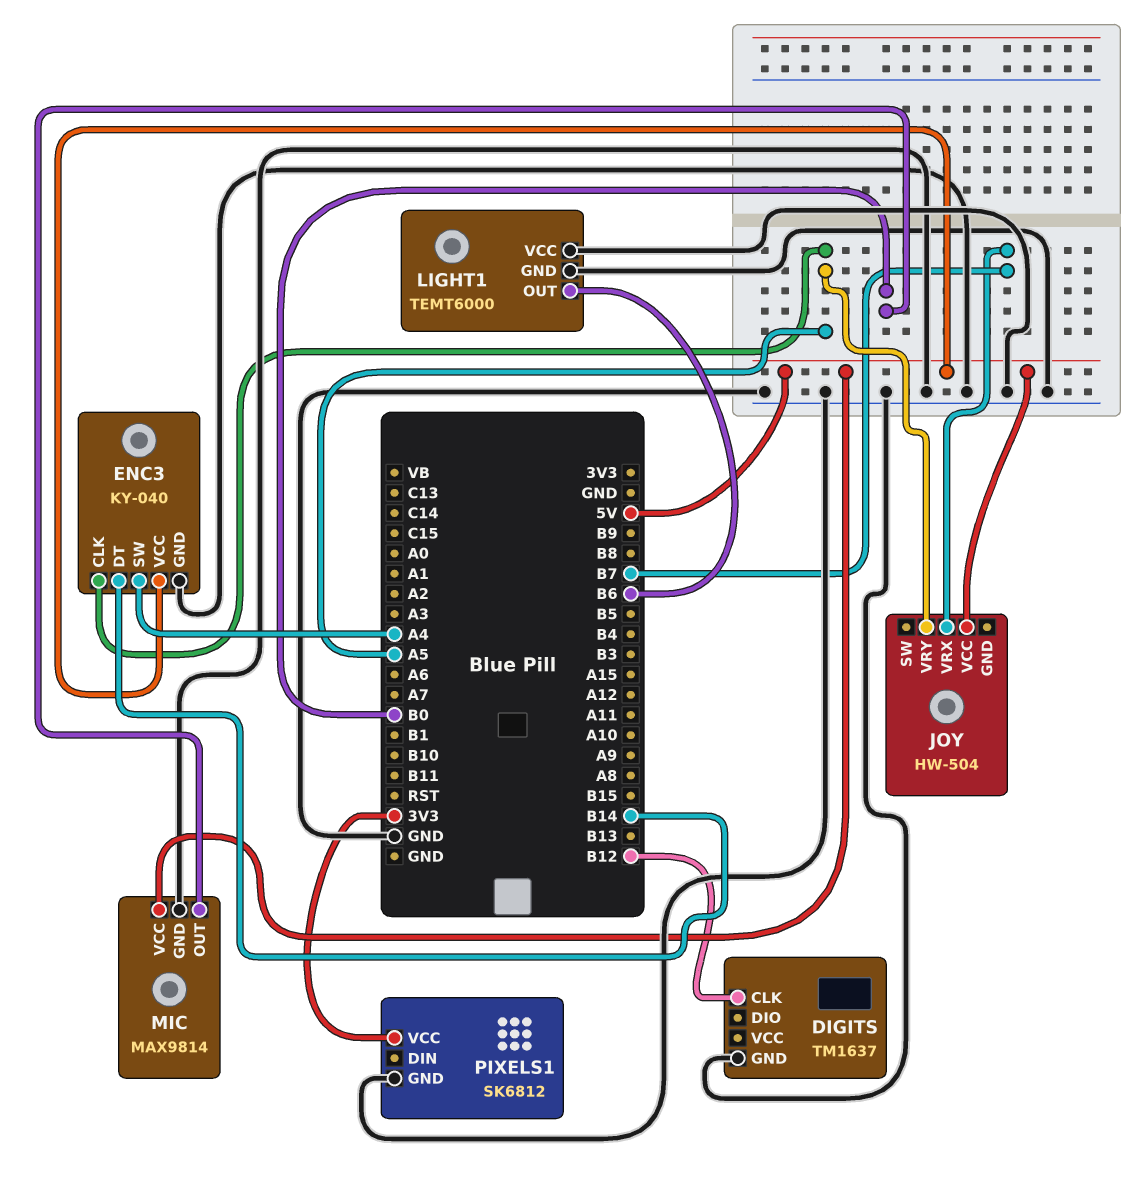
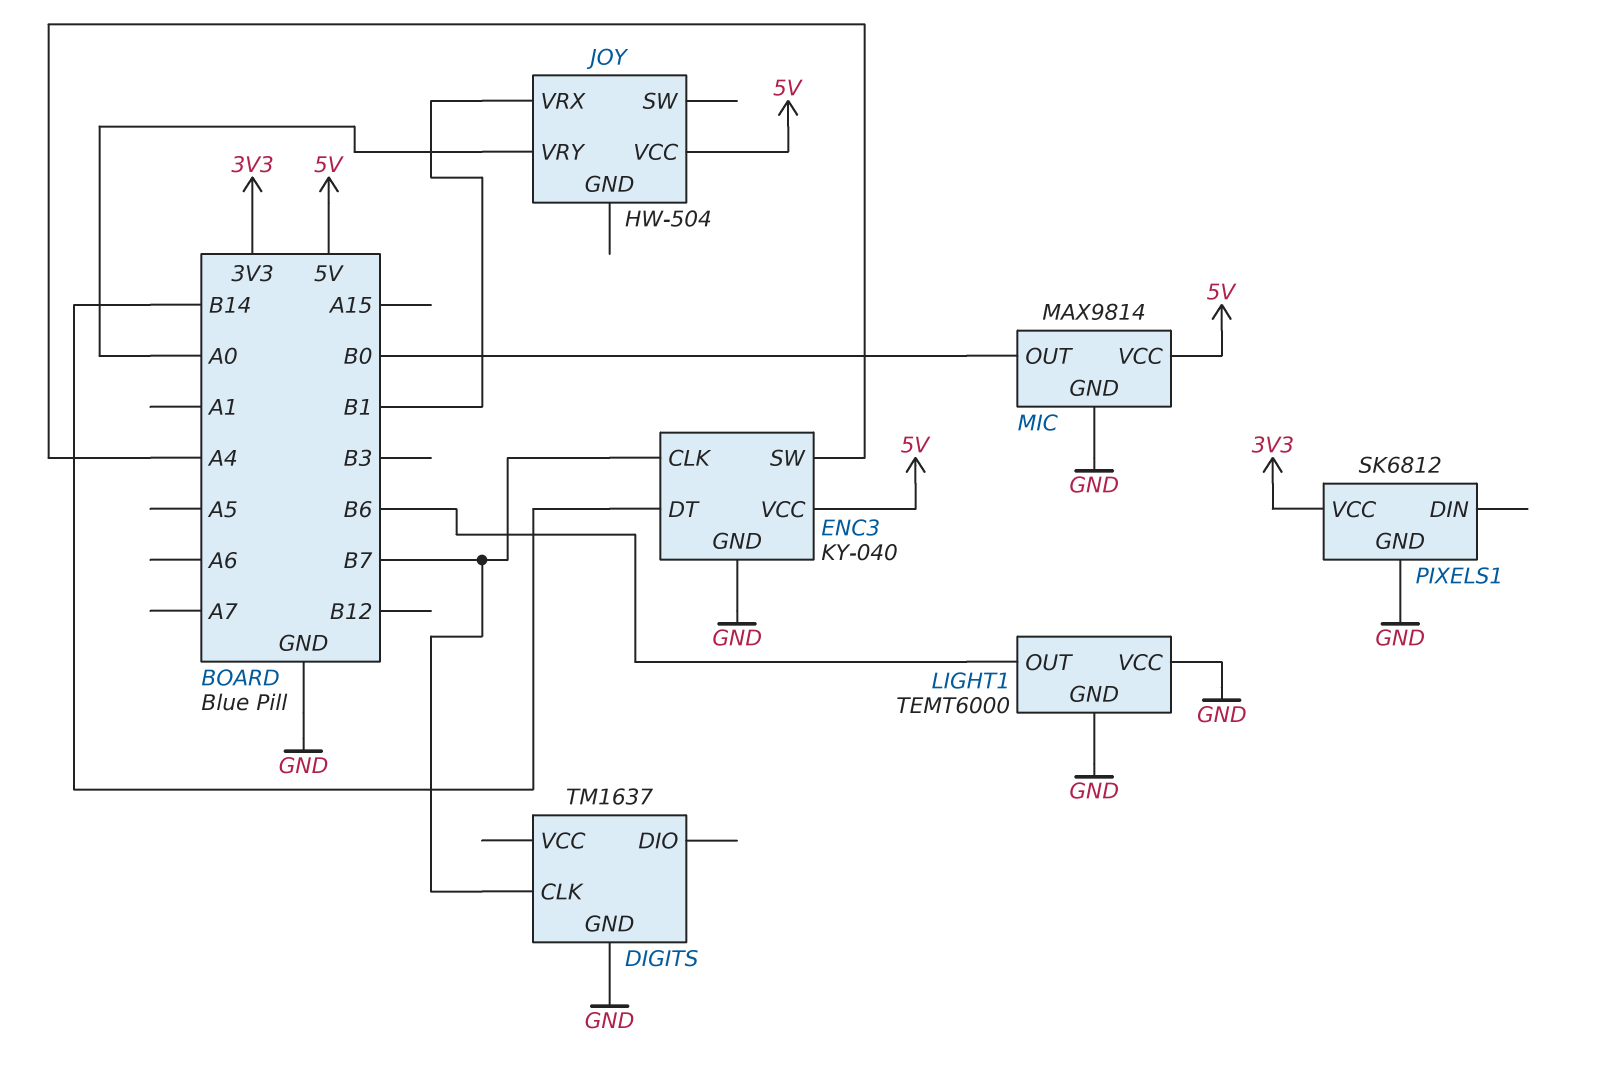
DIGITS pin CLK: B12 -> B7
ENC3 pin CLK: A5 -> B7
JOY pin VRX: B7 -> B1
JOY pin VRY: A5 -> A0

